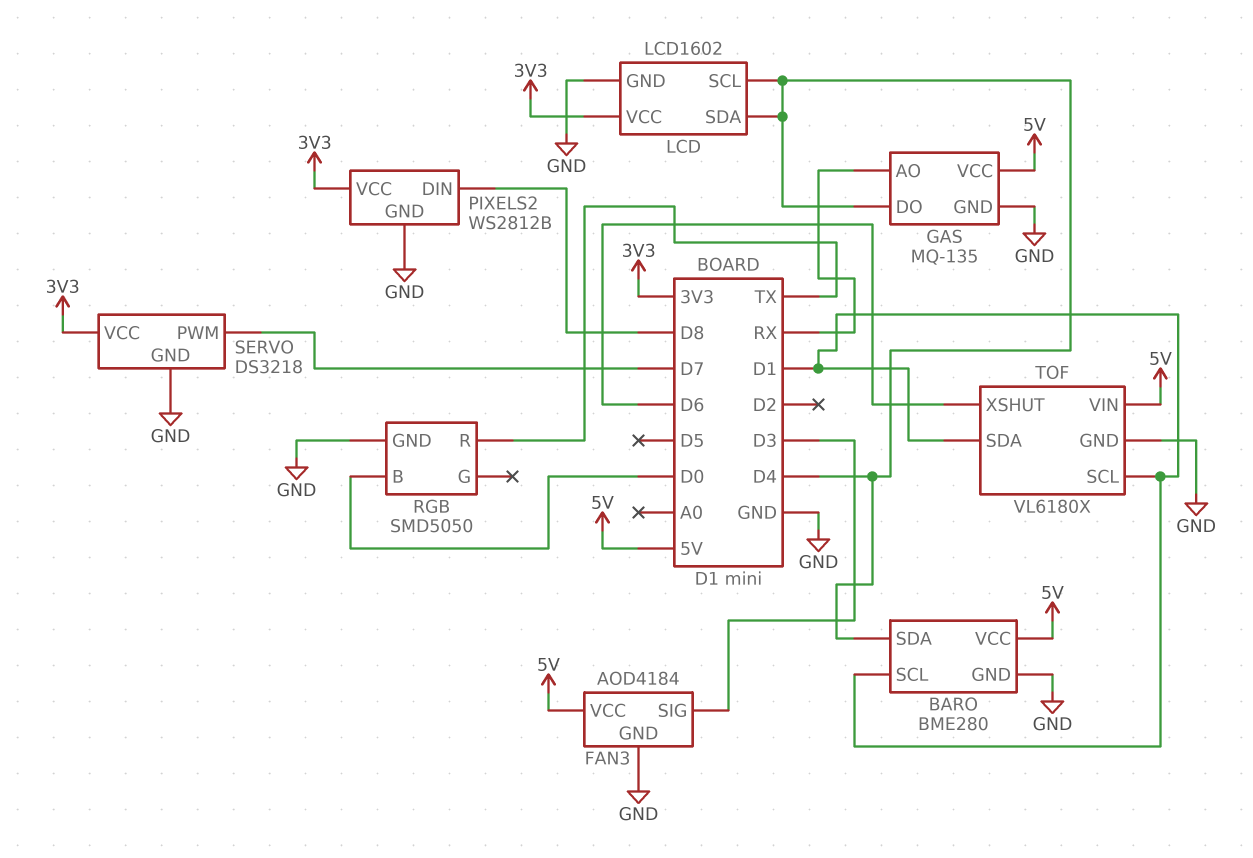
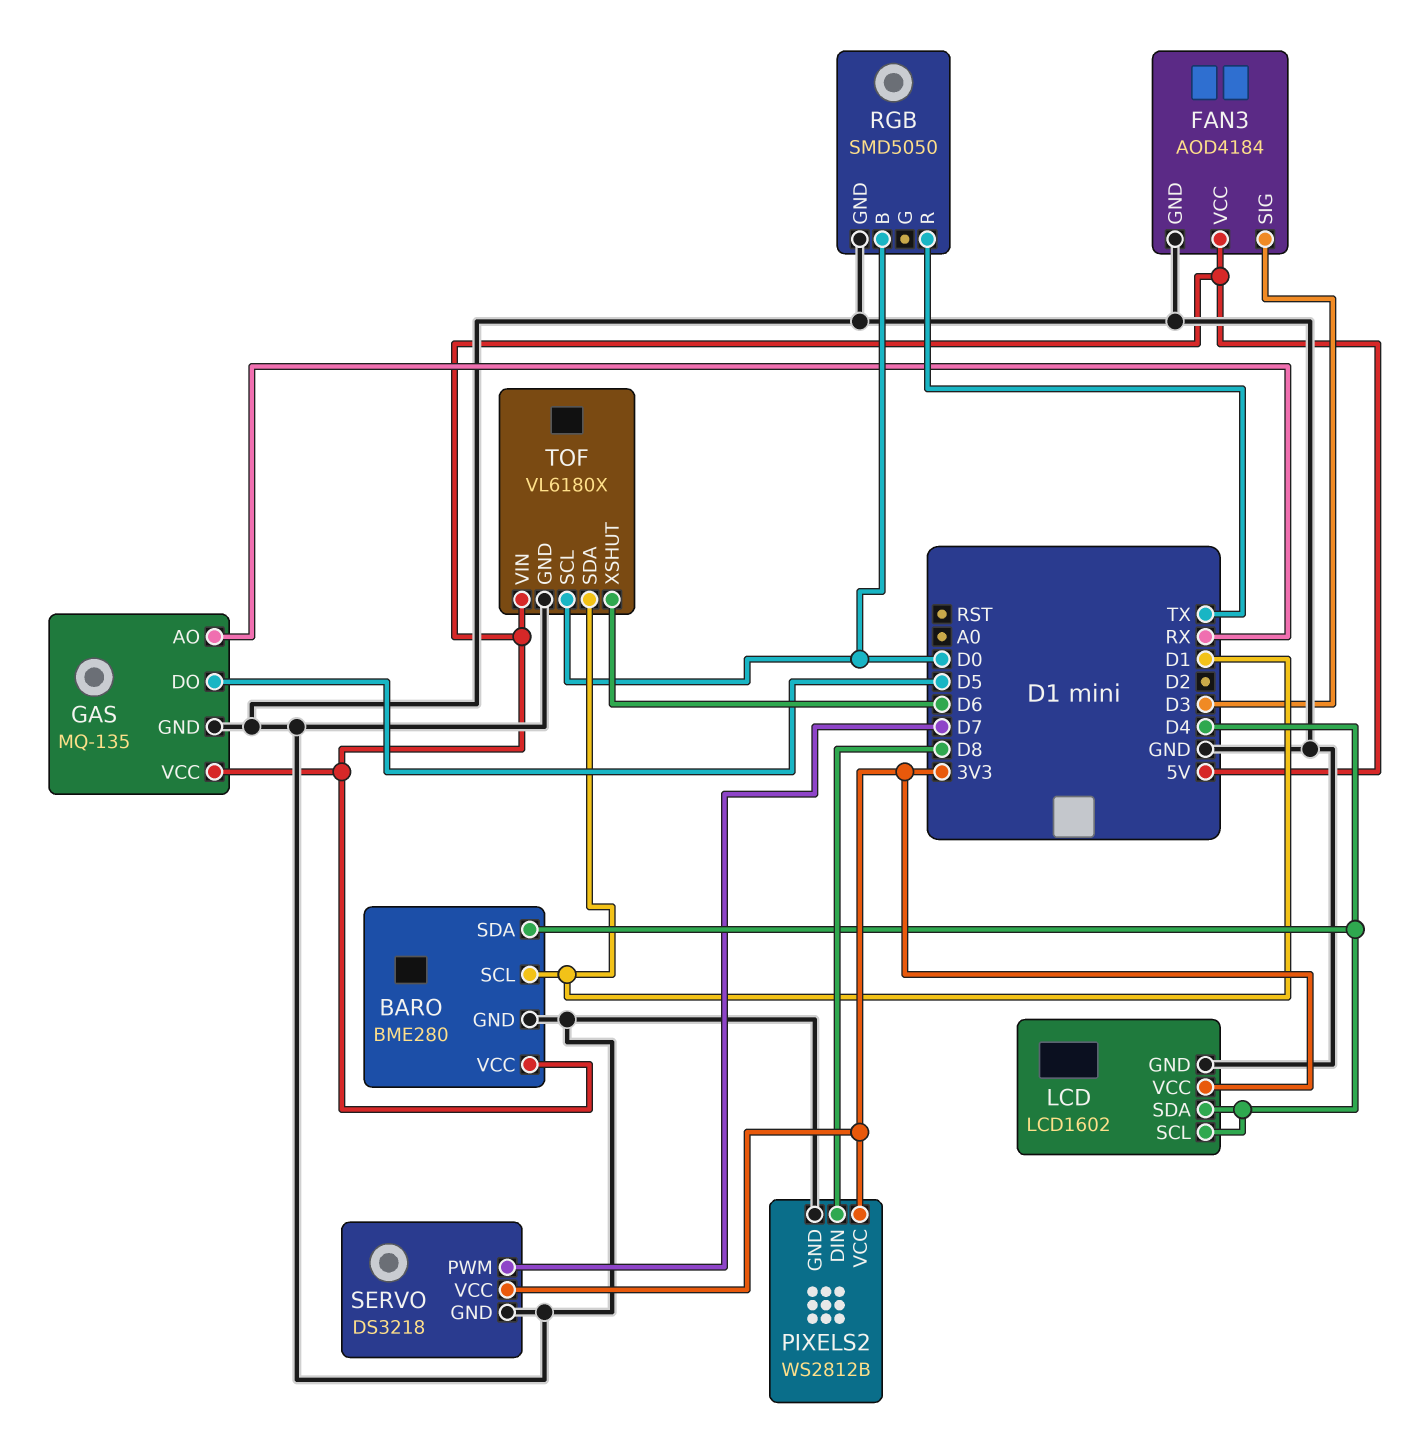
GAS pin DO: D4 -> D5
TOF pin SCL: D1 -> D0

